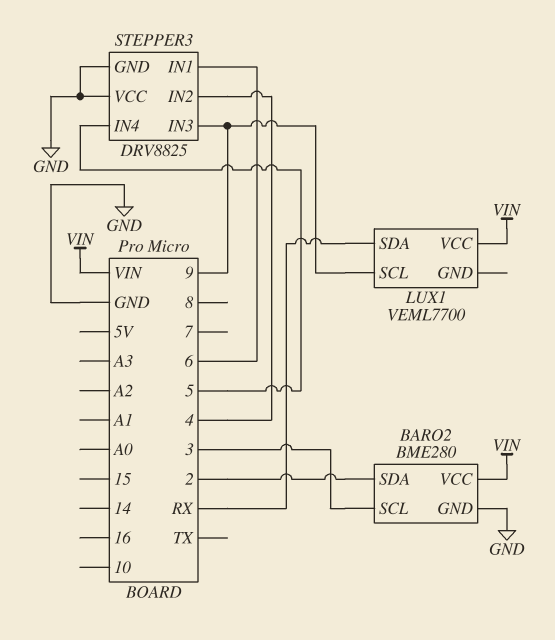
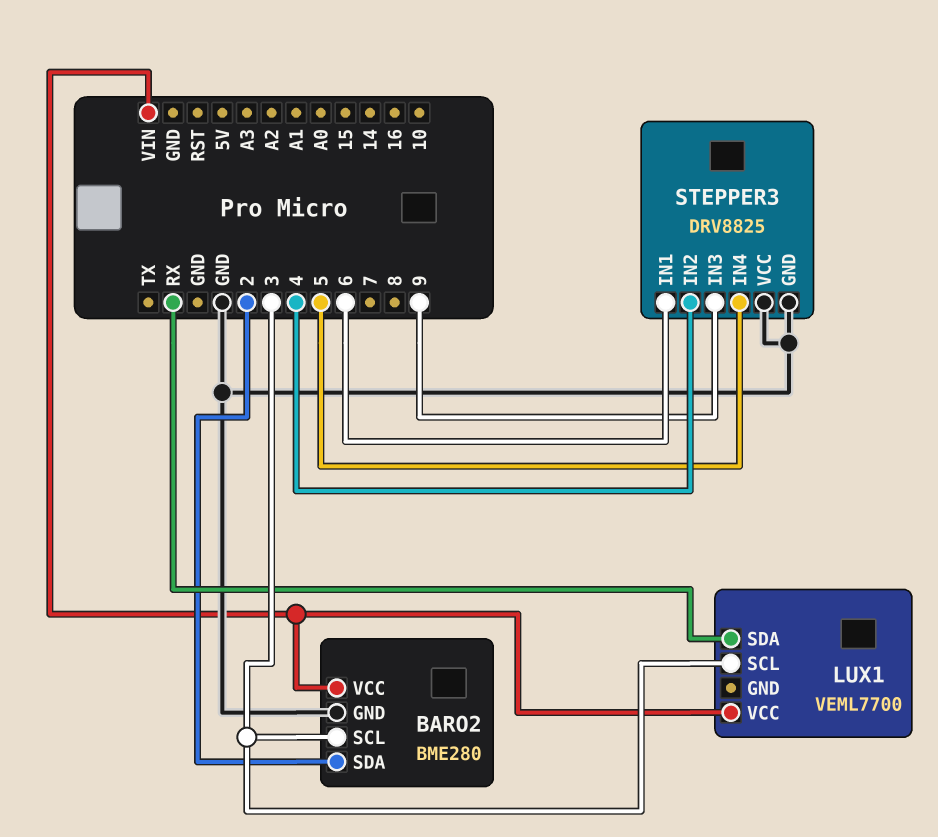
LUX1 pin SCL: 9 -> 3

